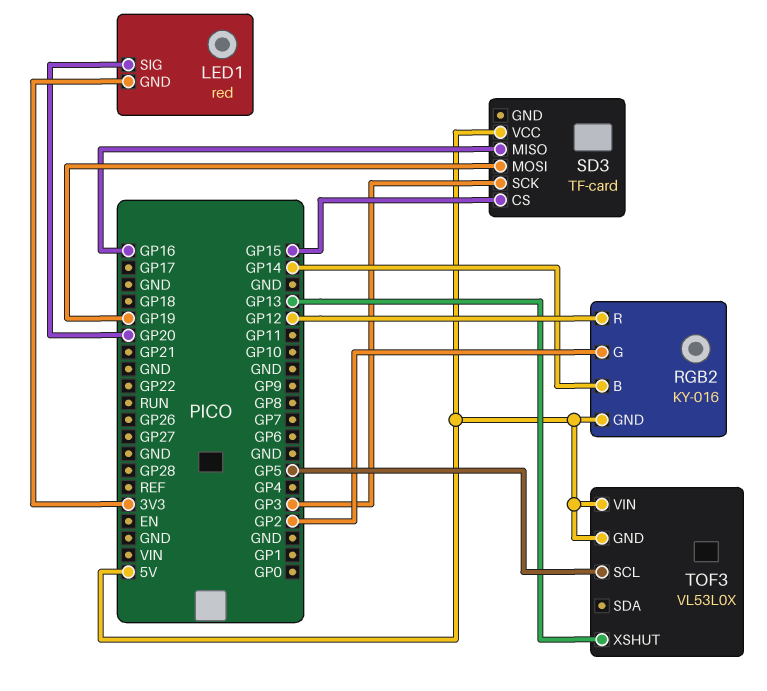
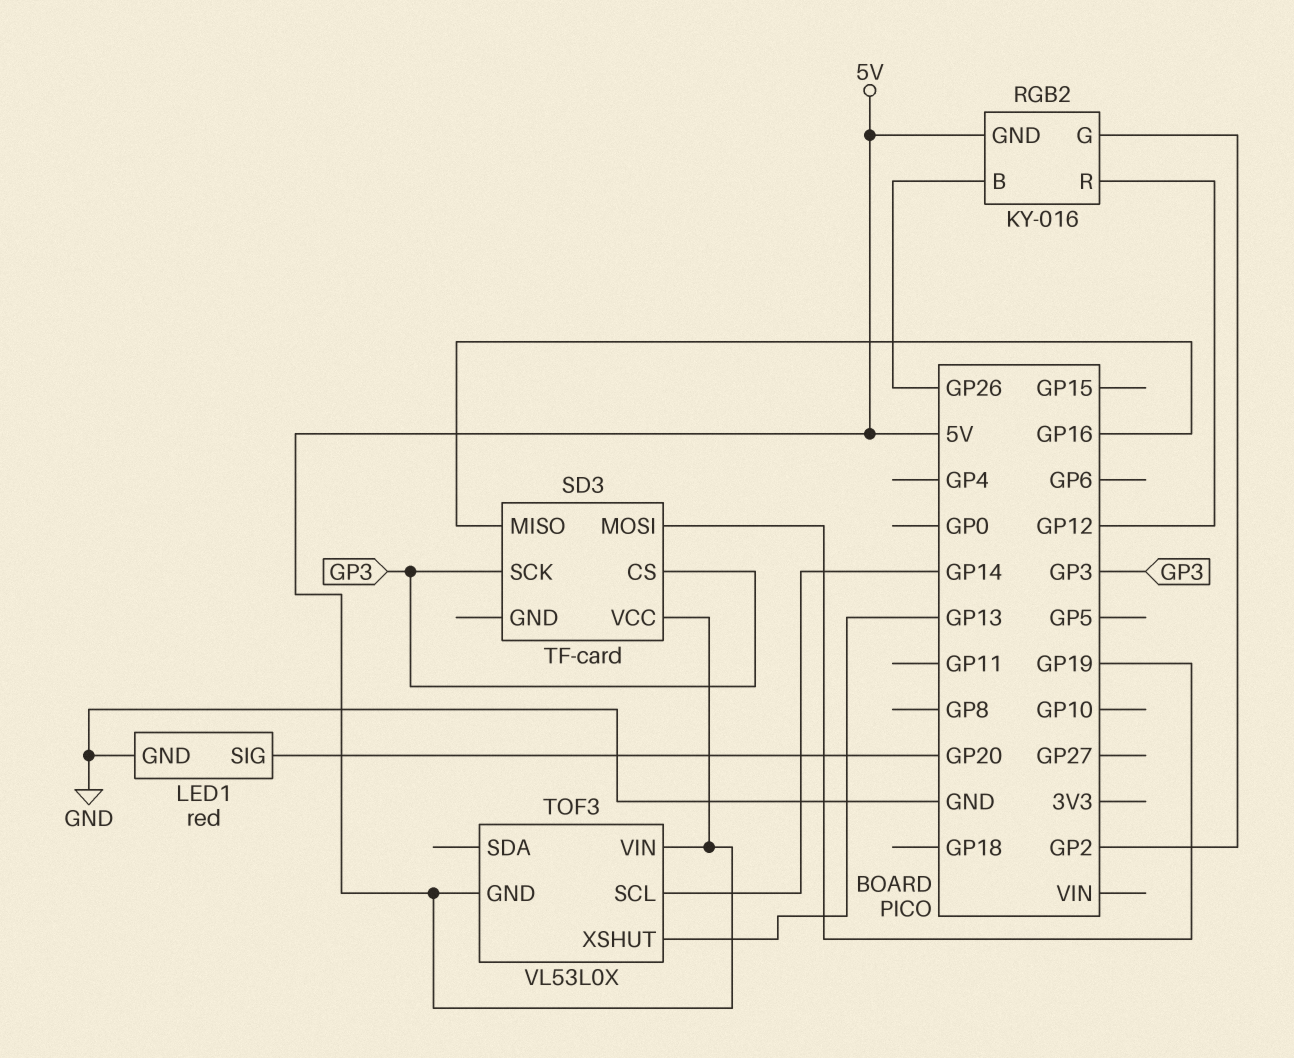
LED1 pin GND: 3V3 -> GND
RGB2 pin B: GP14 -> GP26
SD3 pin CS: GP15 -> GP3
TOF3 pin SCL: GP5 -> GP14

